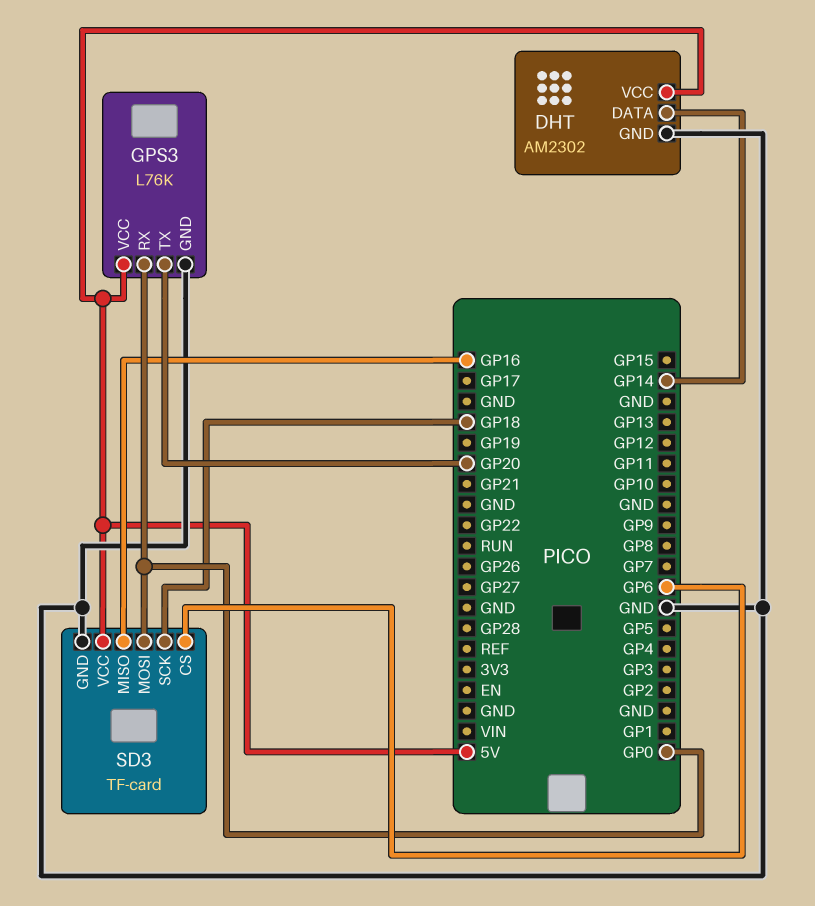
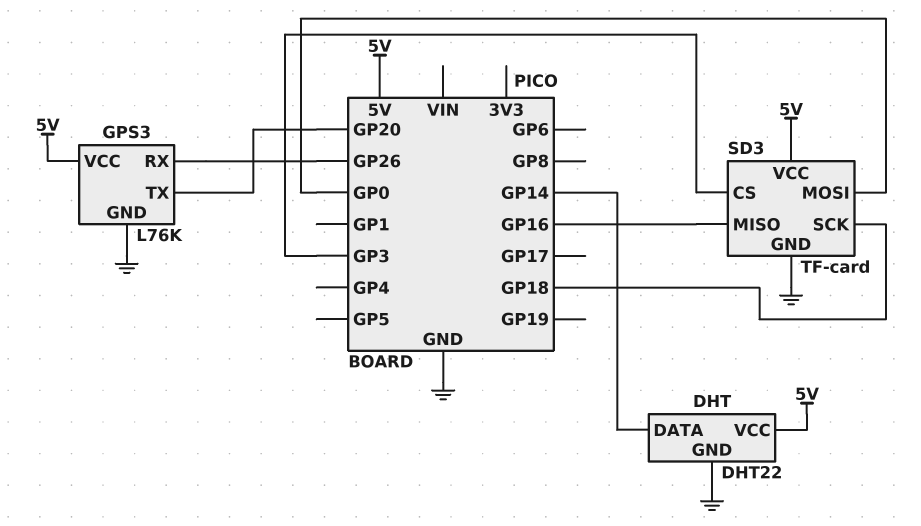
DHT: AM2302 -> DHT22
GPS3 pin RX: GP0 -> GP26
SD3 pin CS: GP6 -> GP3

